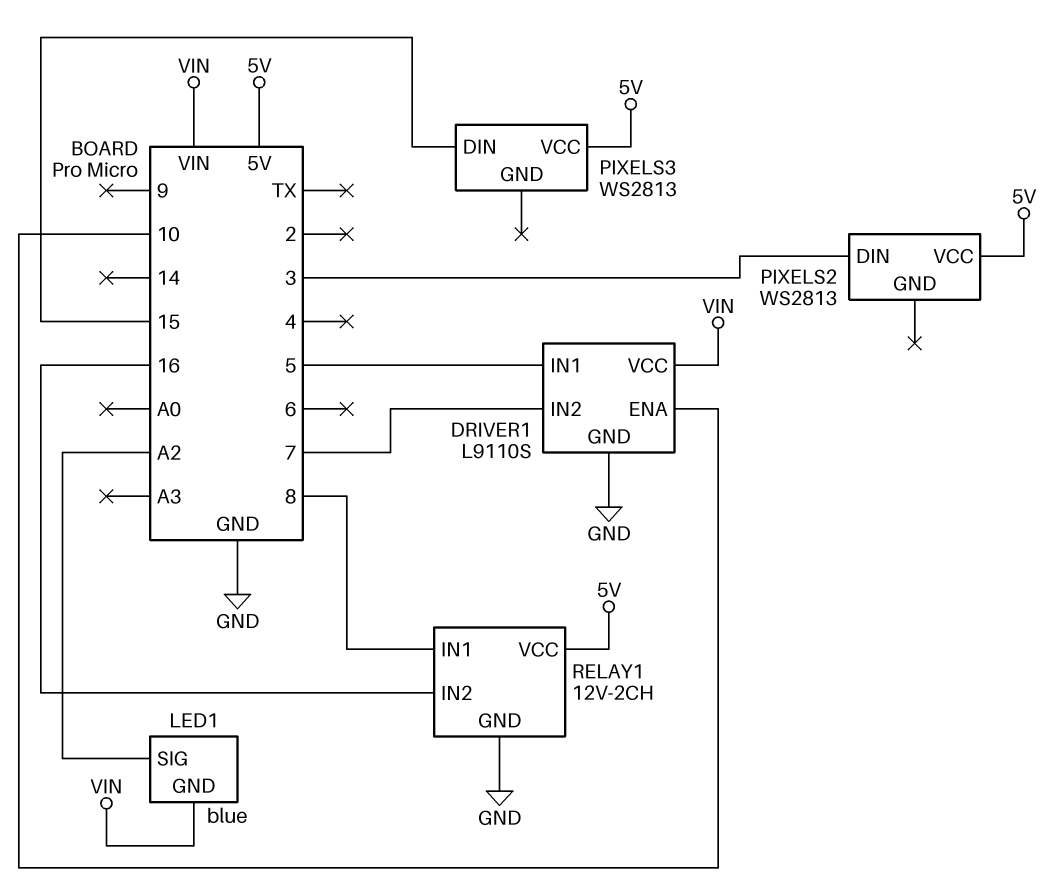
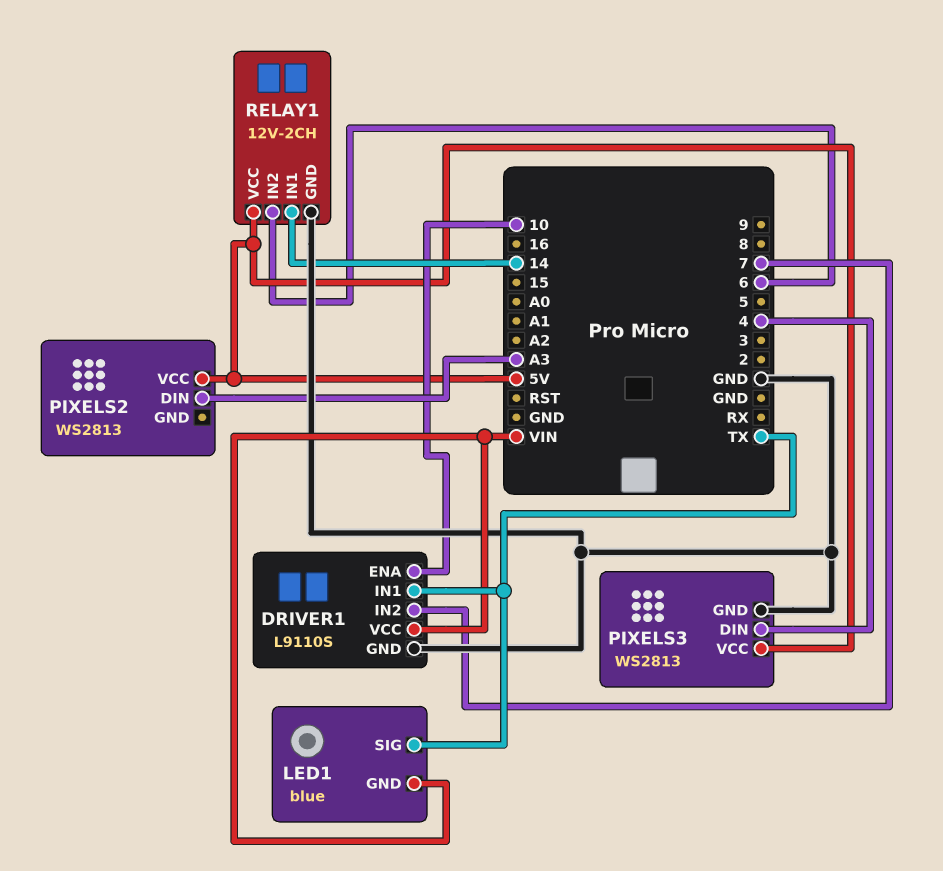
DRIVER1 pin IN1: 5 -> TX
LED1 pin SIG: A2 -> TX
PIXELS2 pin DIN: 3 -> A3
PIXELS3 pin DIN: 15 -> 4
PIXELS3 pin GND: none -> GND
RELAY1 pin IN1: 8 -> 14
RELAY1 pin IN2: 16 -> 6

